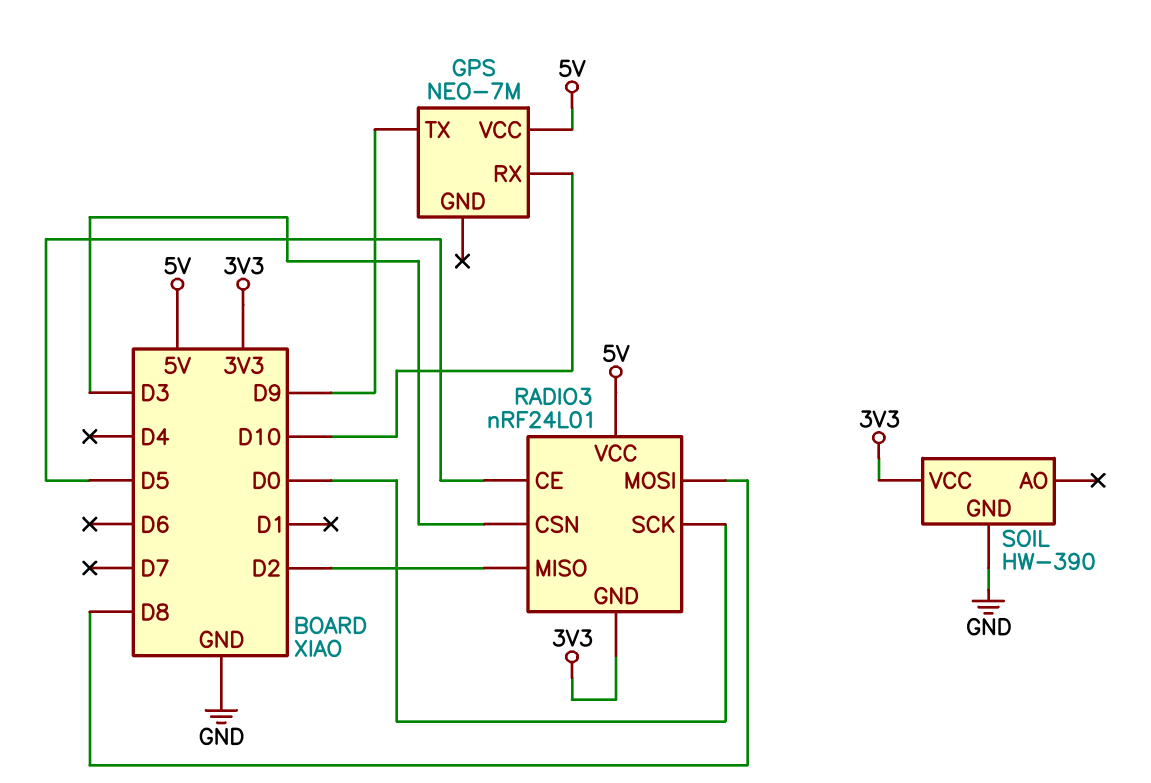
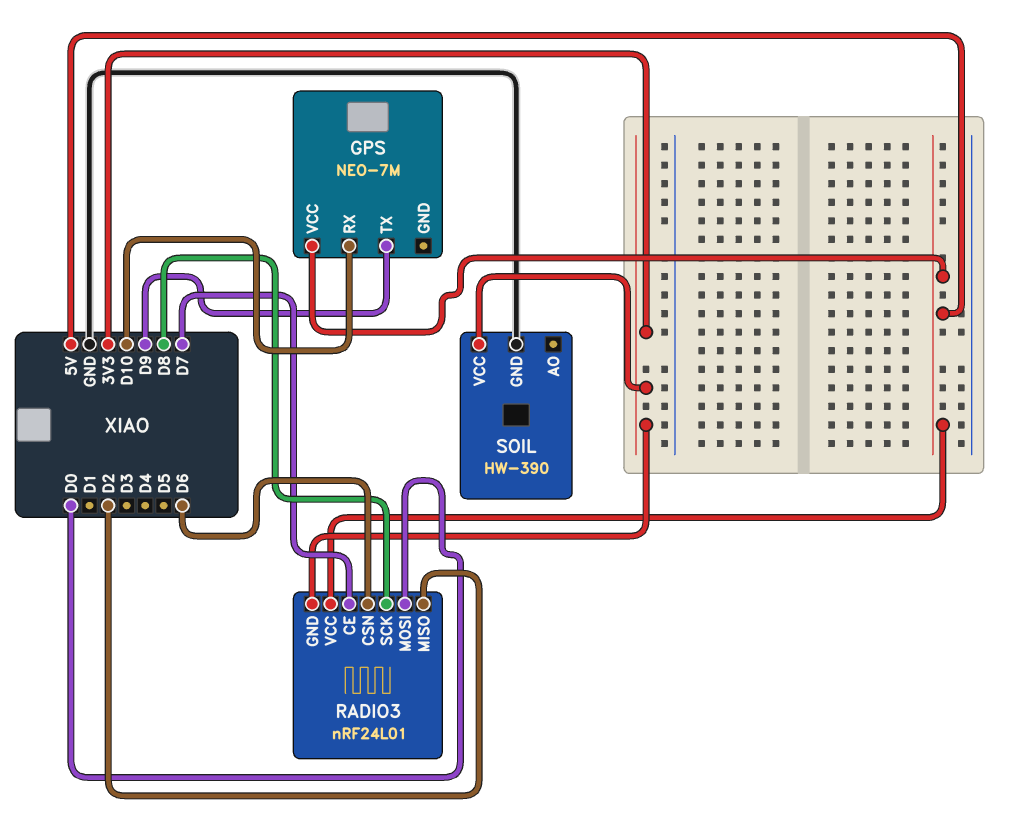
RADIO3 pin CE: D5 -> D7
RADIO3 pin CSN: D3 -> D6
RADIO3 pin MOSI: D8 -> D0
RADIO3 pin SCK: D0 -> D8

